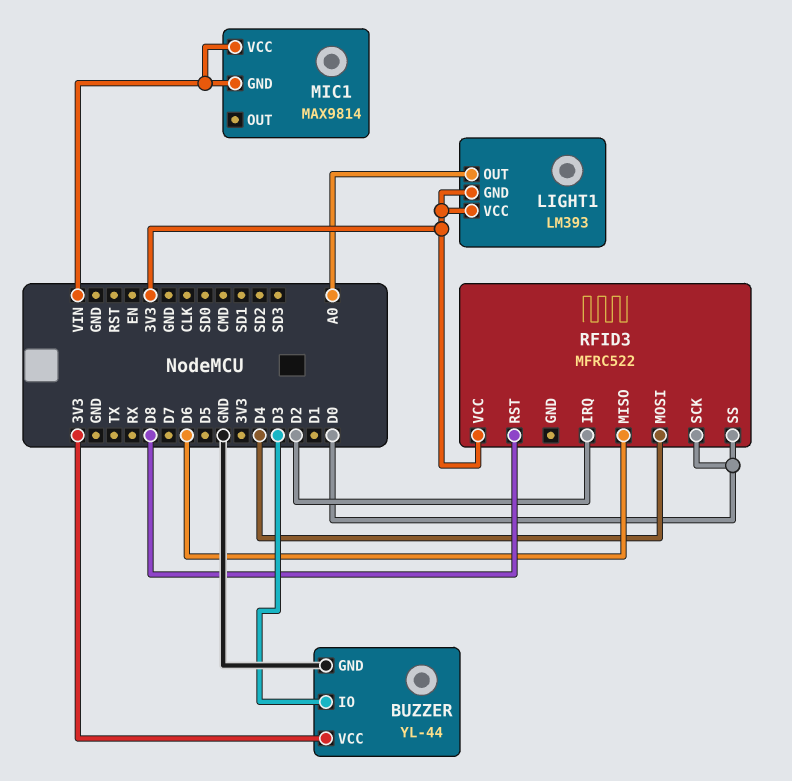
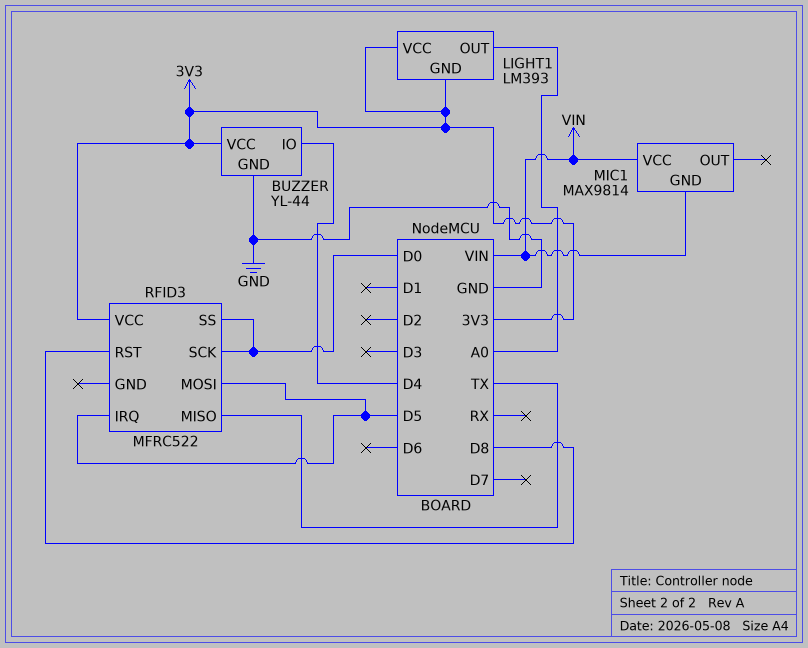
BUZZER pin IO: D3 -> D4
RFID3 pin IRQ: D2 -> D5
RFID3 pin MISO: D6 -> TX
RFID3 pin MOSI: D4 -> D5

